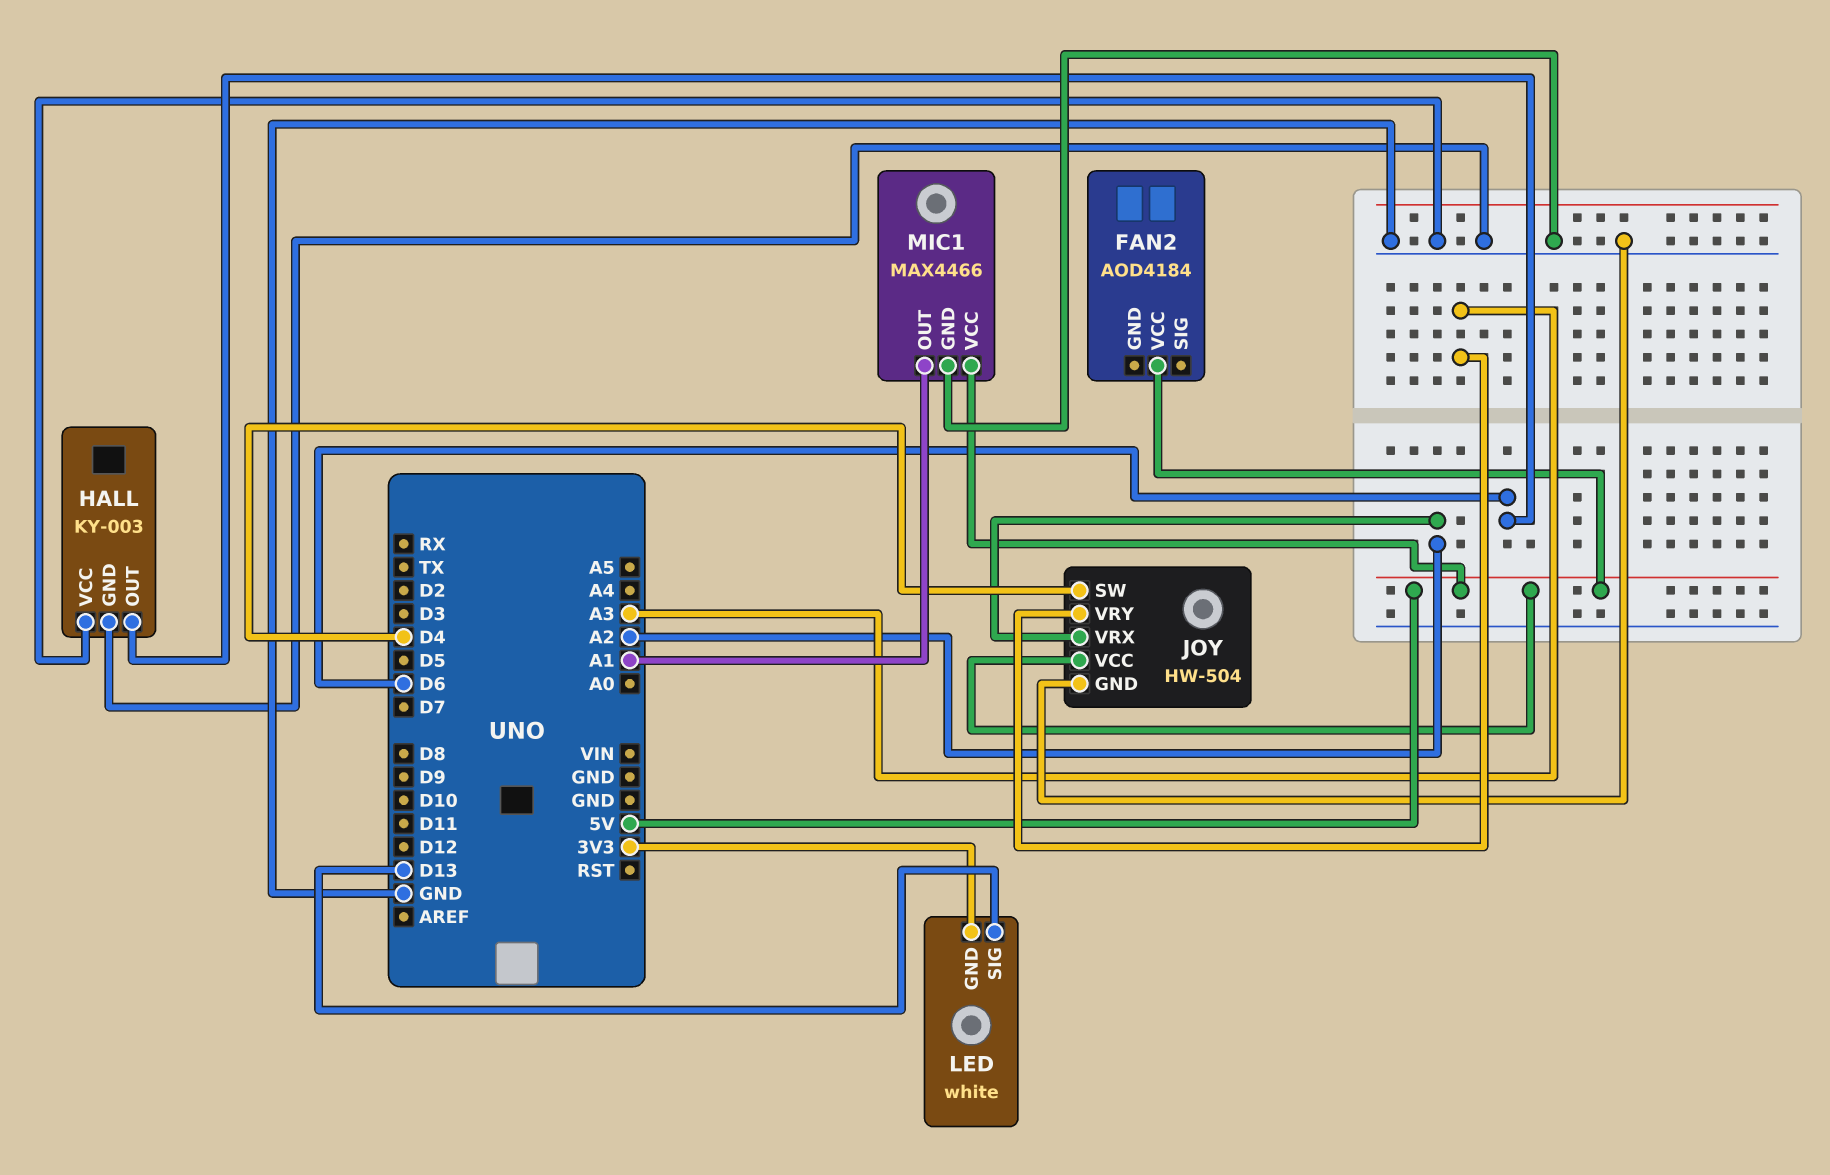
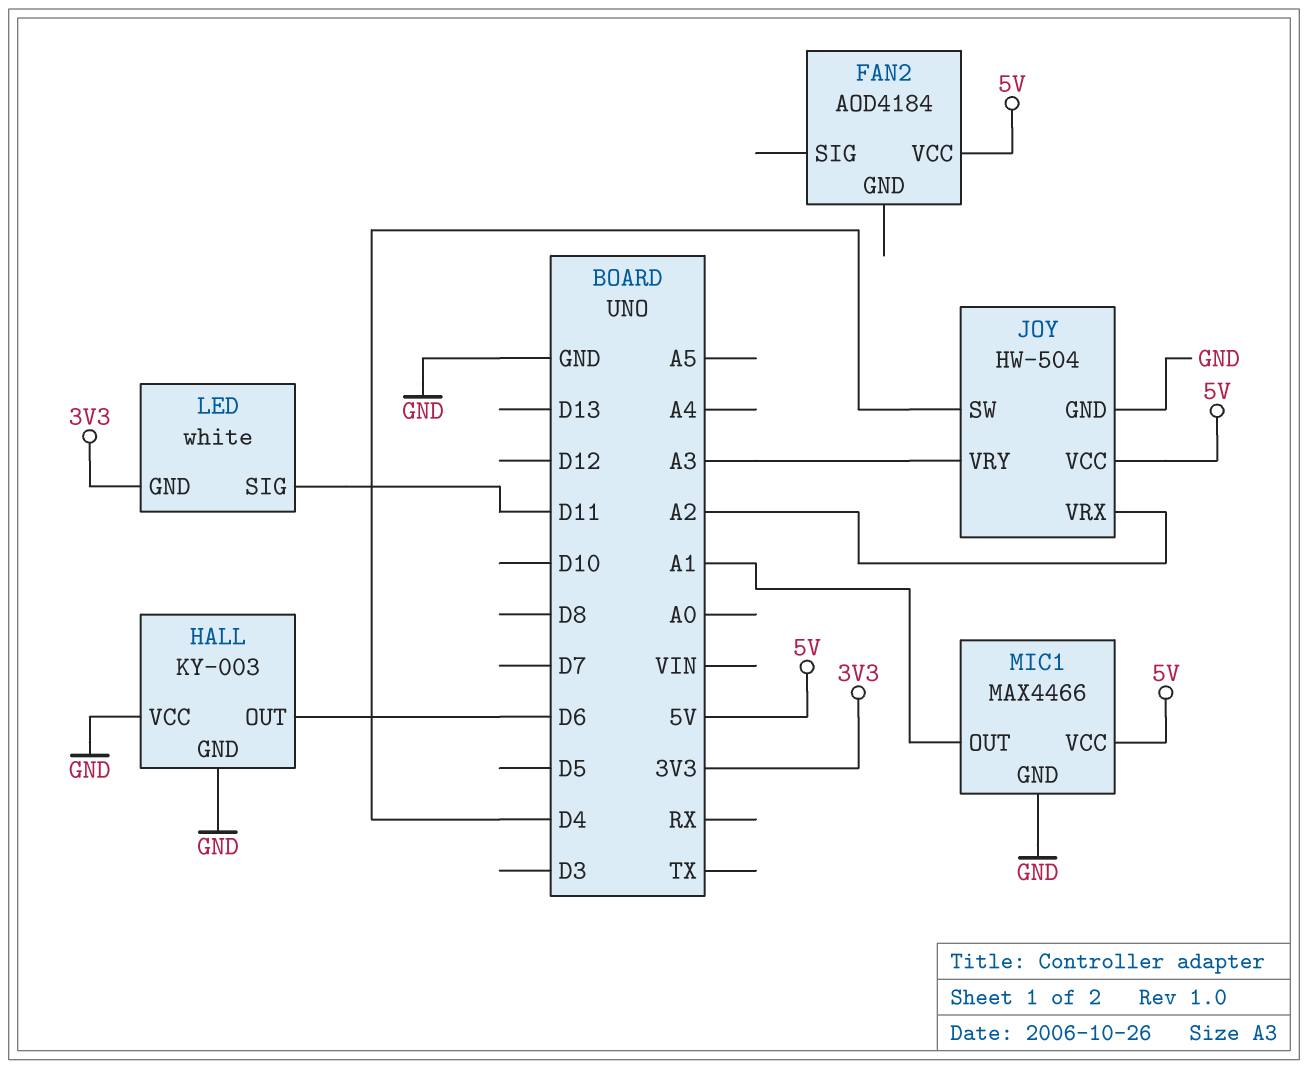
LED pin SIG: D13 -> D11

